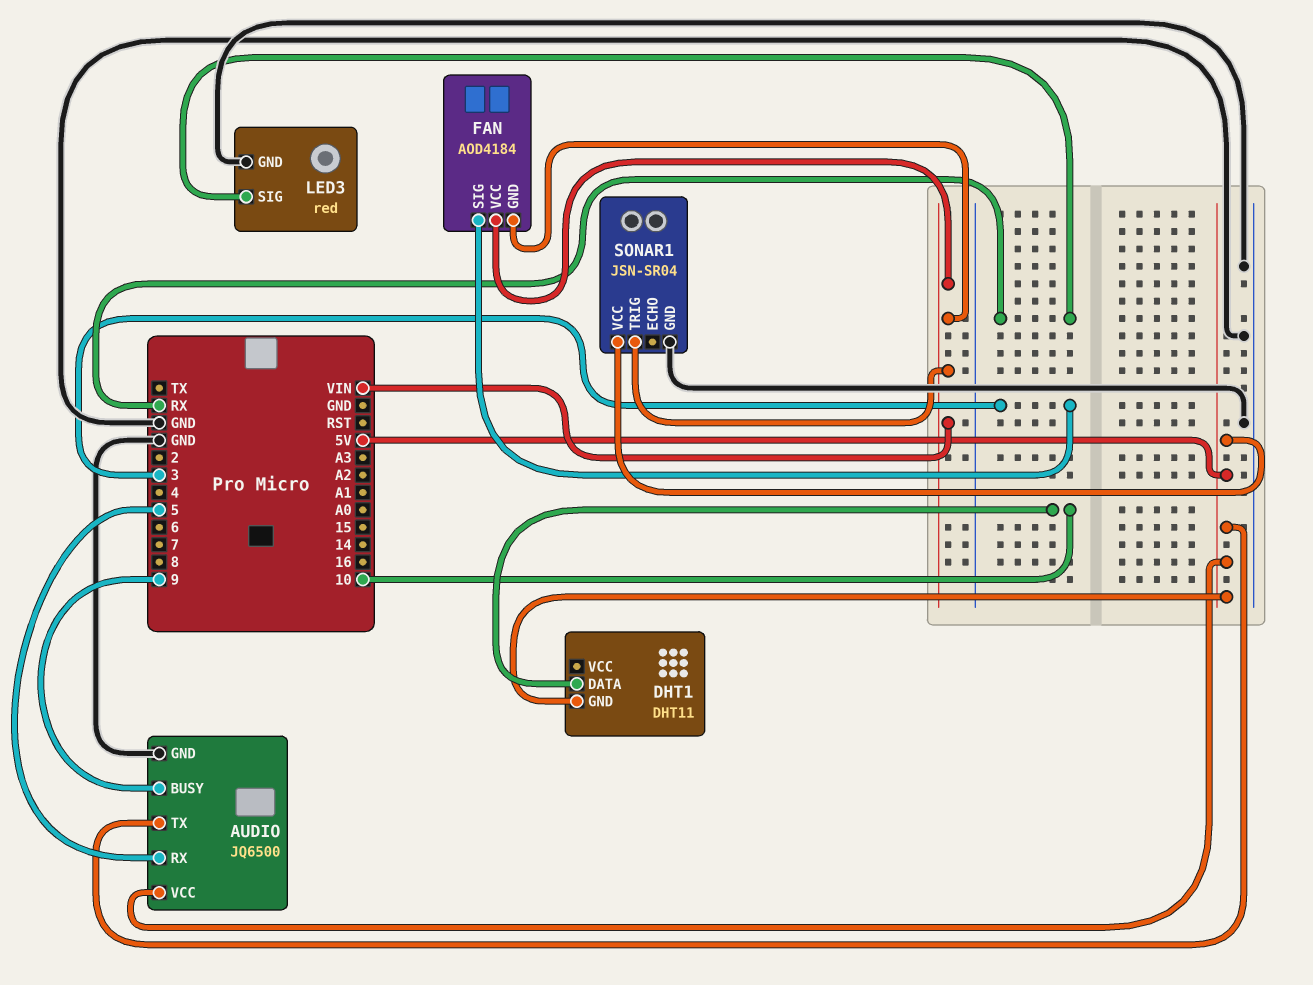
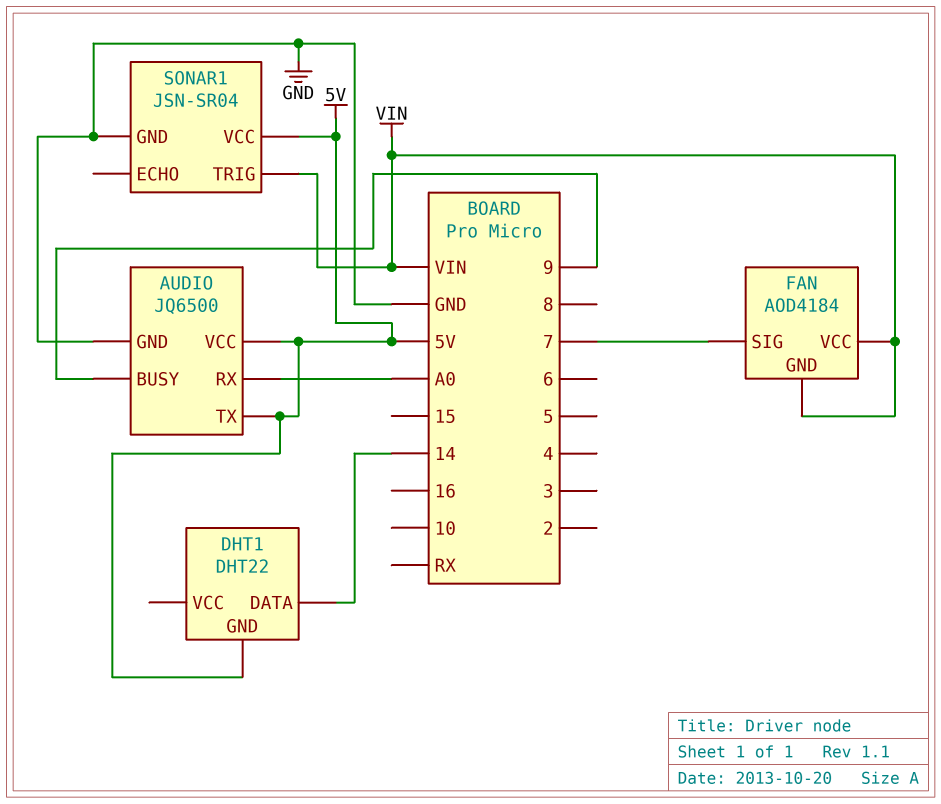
AUDIO pin RX: 5 -> A0
DHT1: DHT11 -> DHT22
DHT1 pin DATA: 10 -> 14
FAN pin SIG: 3 -> 7
LED3: red -> none
LED3 pin GND: GND -> none
LED3 pin SIG: RX -> none

